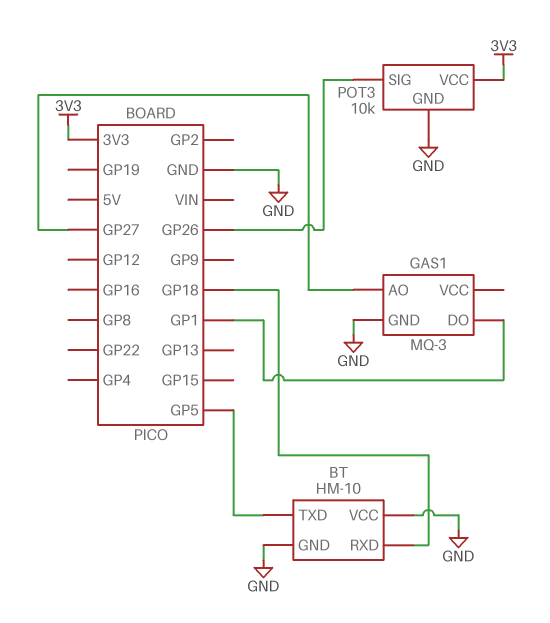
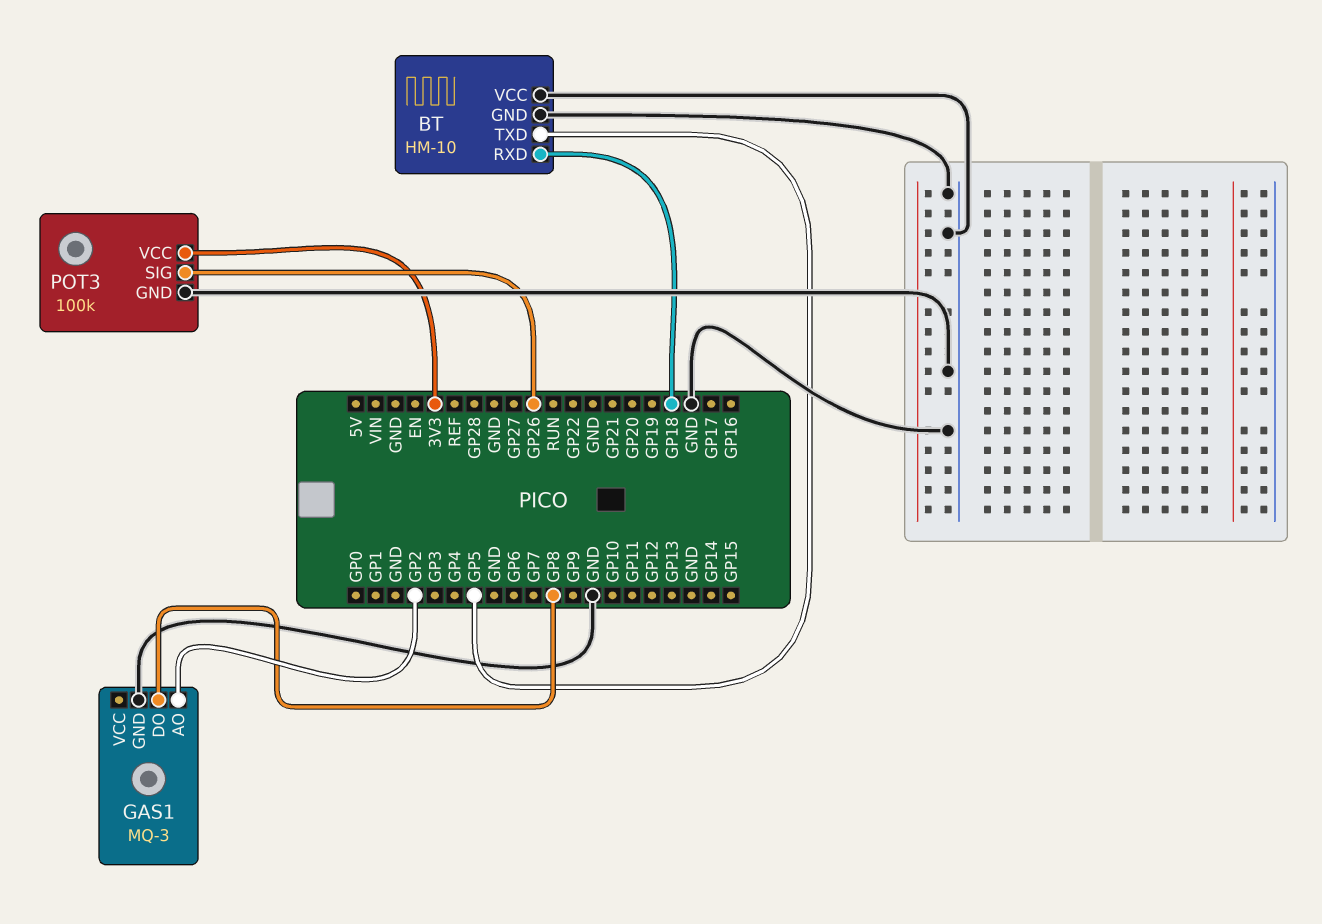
GAS1 pin AO: GP27 -> GP2
GAS1 pin DO: GP1 -> GP8
POT3: 10k -> 100k

